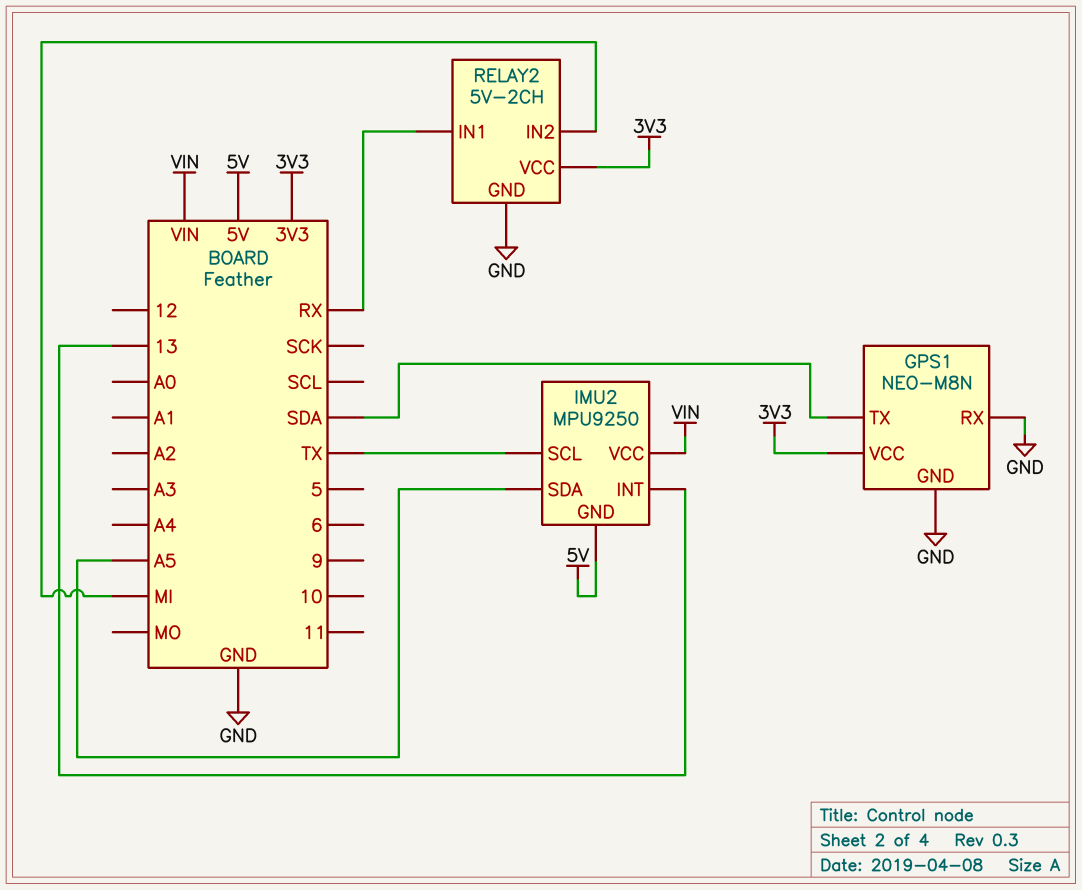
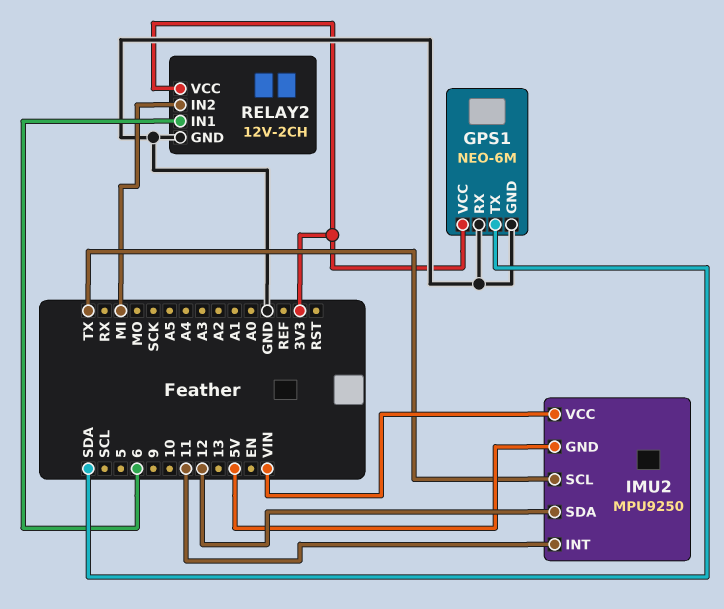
GPS1: NEO-M8N -> NEO-6M
IMU2 pin INT: 13 -> 11
IMU2 pin SDA: A5 -> 12
RELAY2: 5V-2CH -> 12V-2CH
RELAY2 pin IN1: RX -> 6

